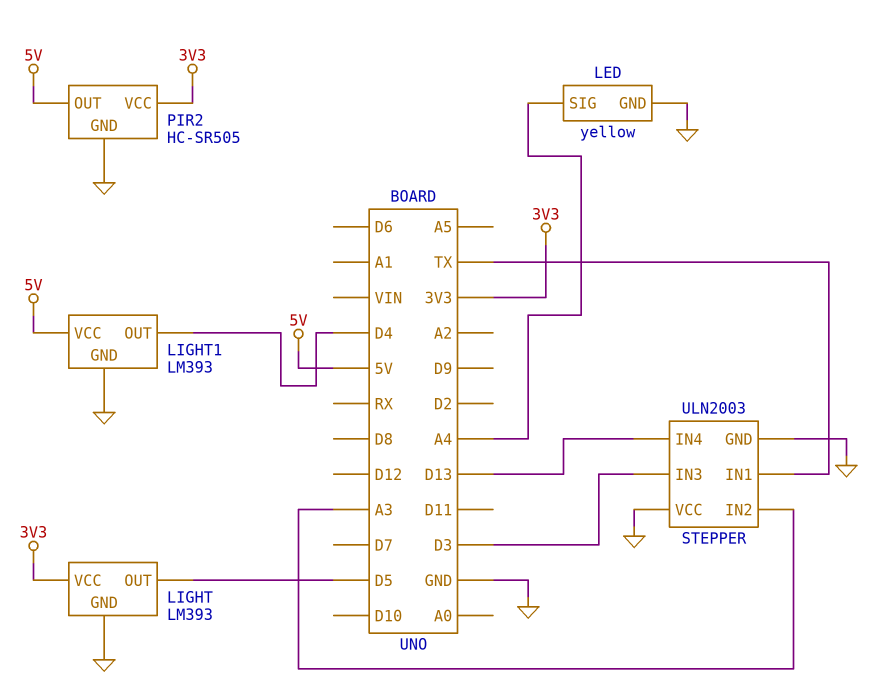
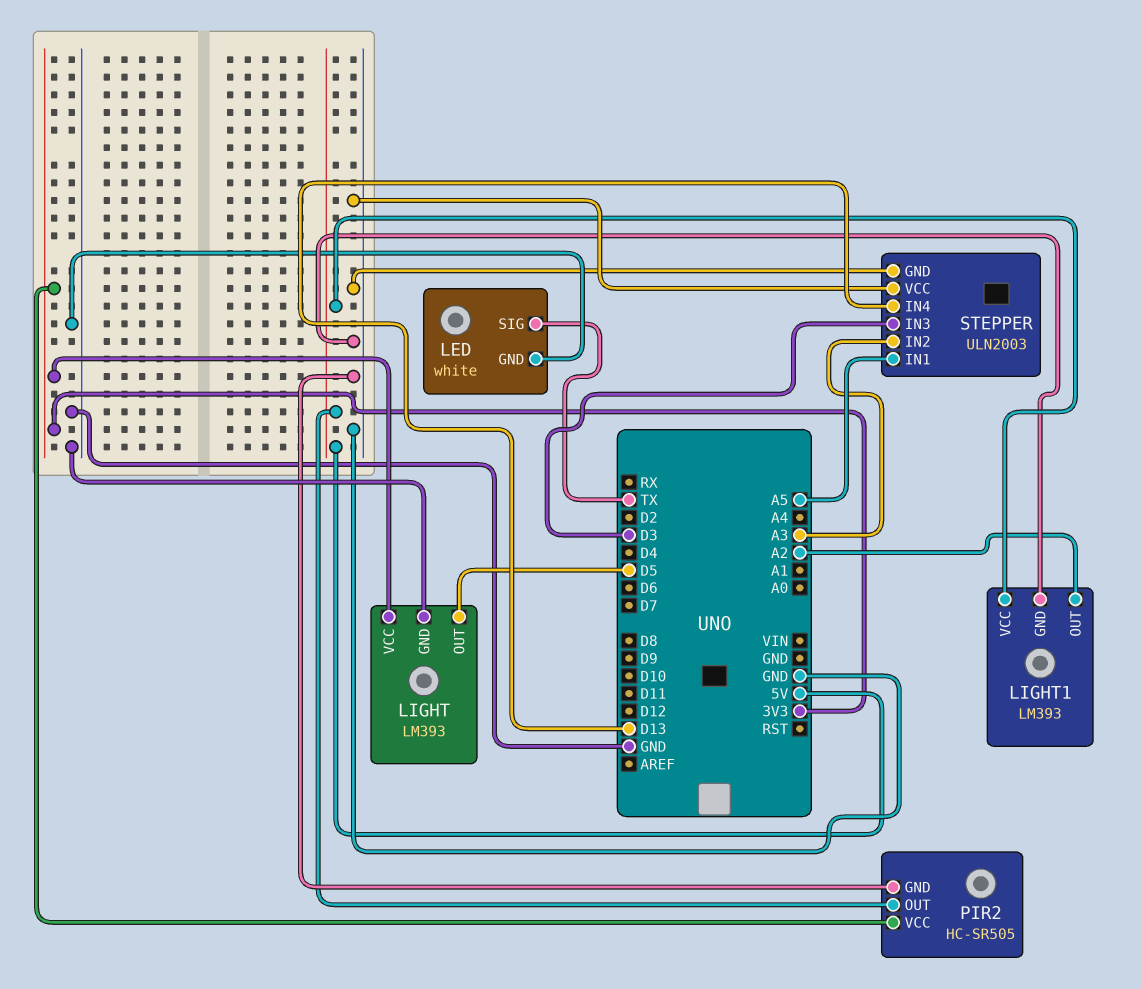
LED: yellow -> white
LED pin SIG: A4 -> TX
LIGHT1 pin OUT: D4 -> A2
STEPPER pin IN1: TX -> A5

